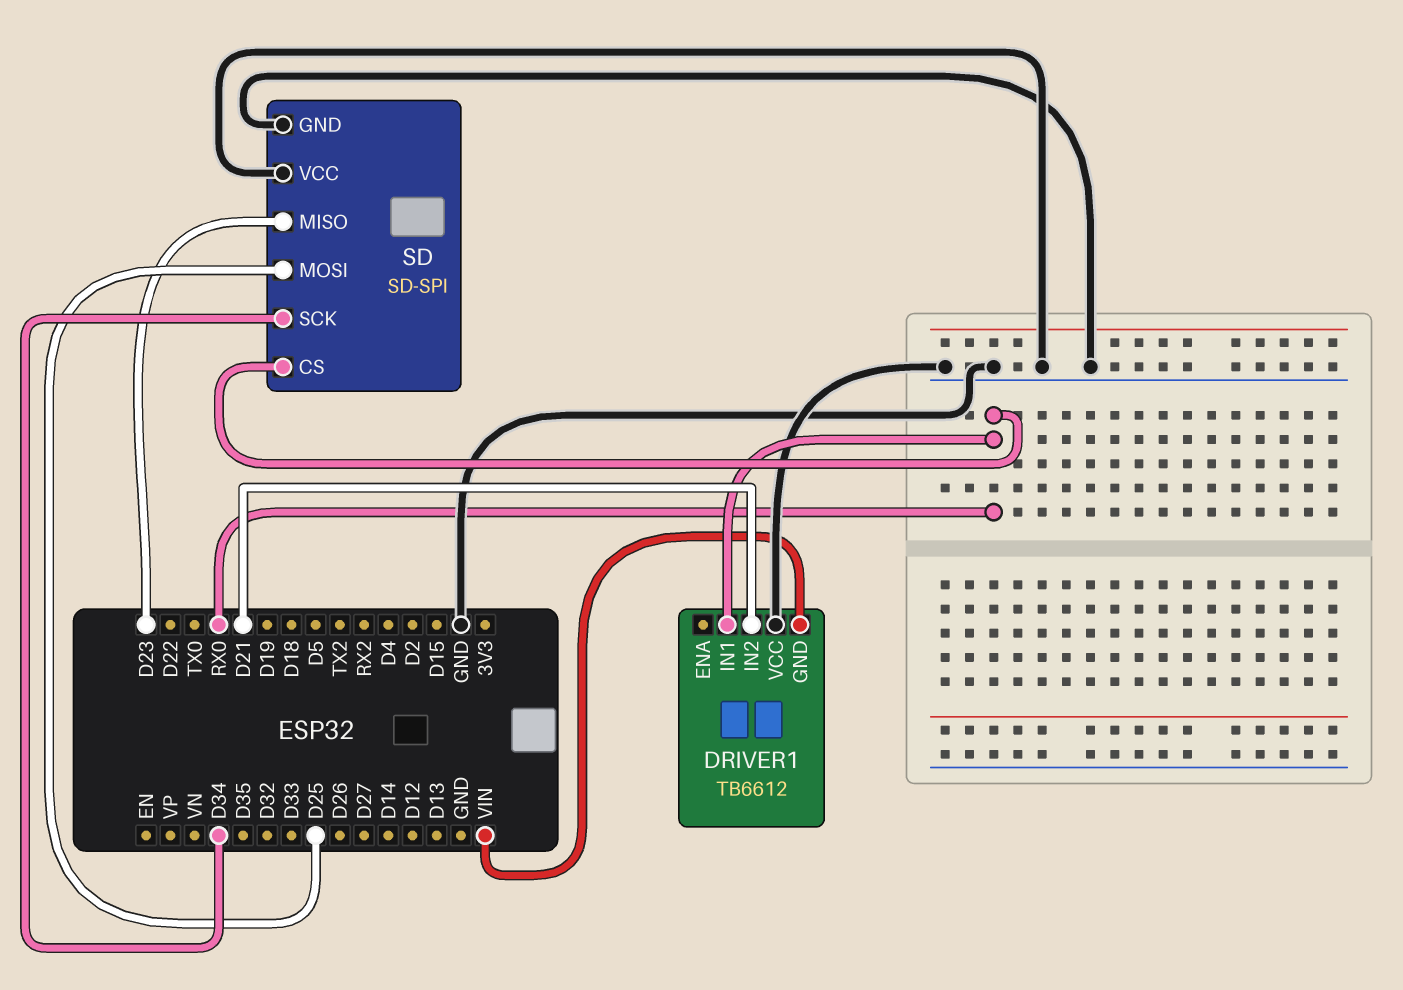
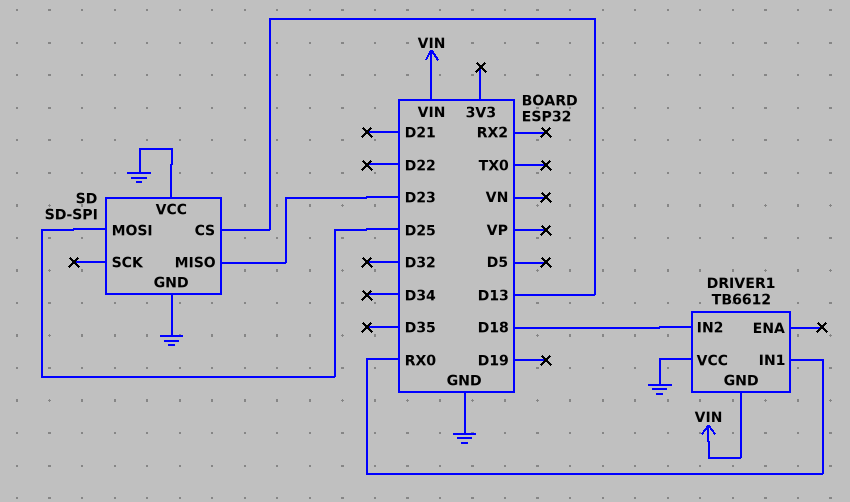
DRIVER1 pin IN2: D21 -> D18
SD pin CS: RX0 -> D13
SD pin SCK: D34 -> none

